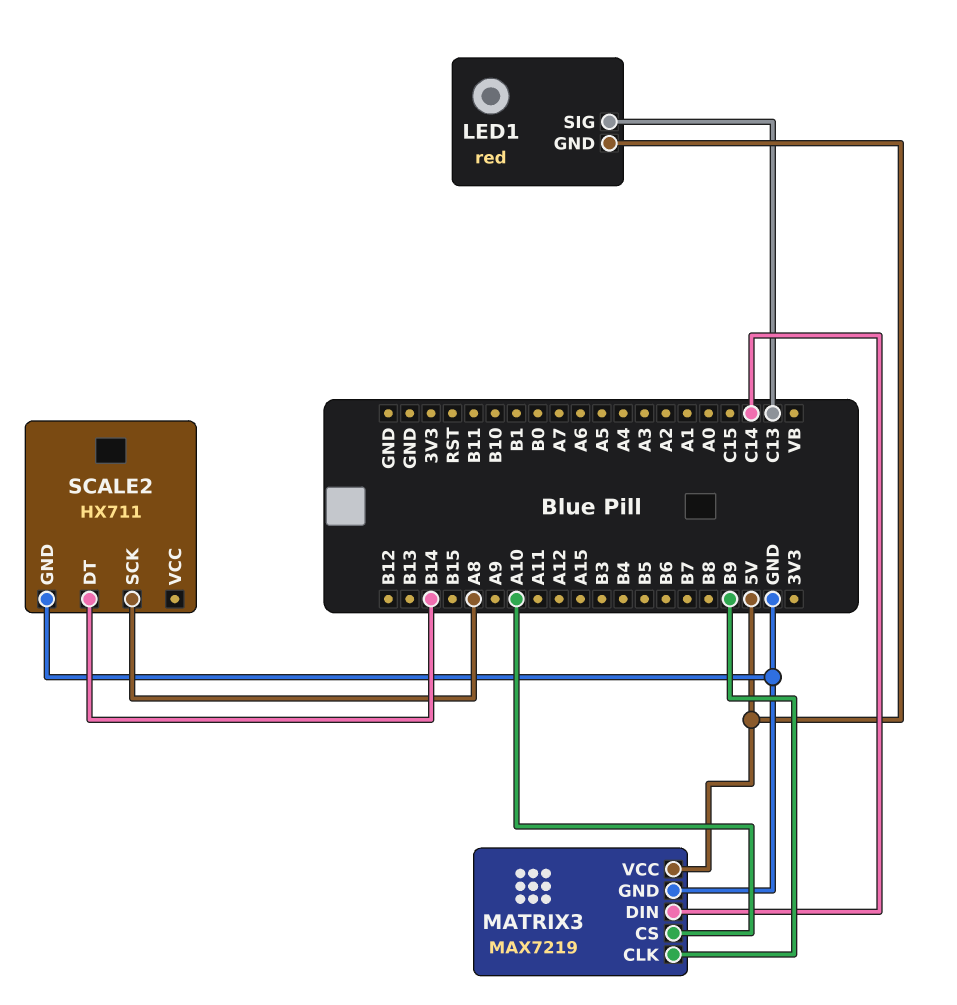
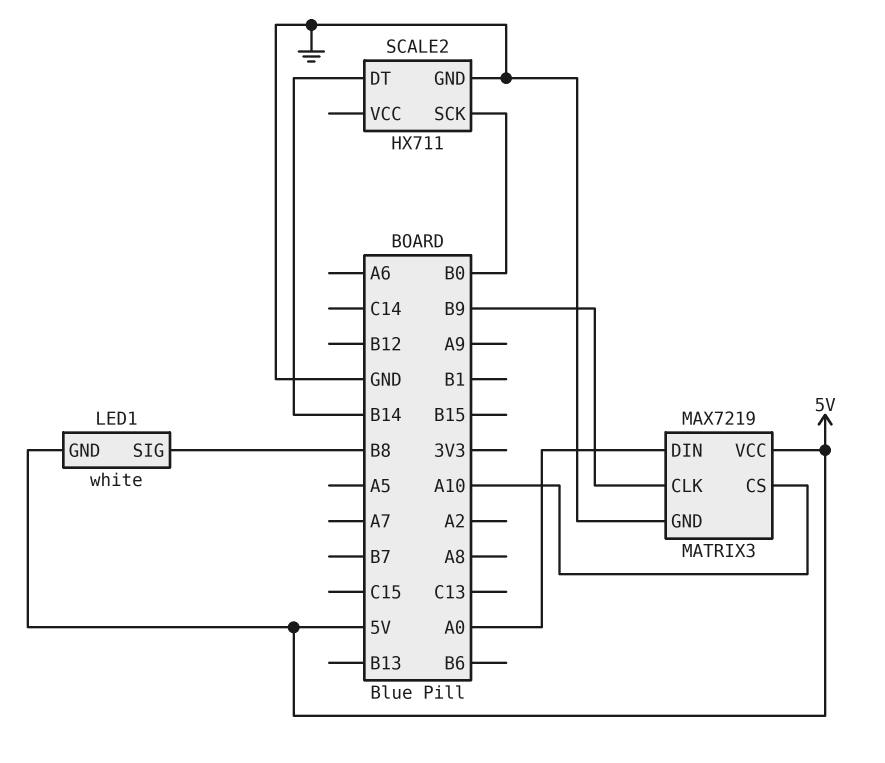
LED1: red -> white
LED1 pin SIG: C13 -> B8
MATRIX3 pin DIN: C14 -> A0
SCALE2 pin SCK: A8 -> B0

